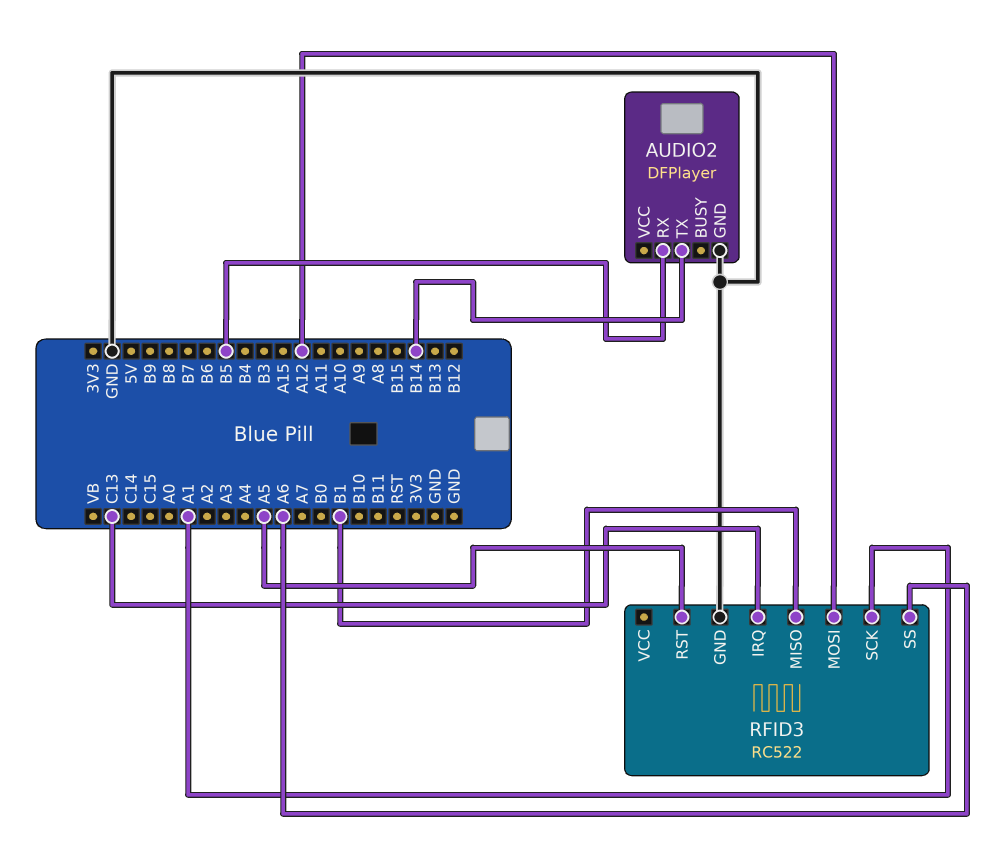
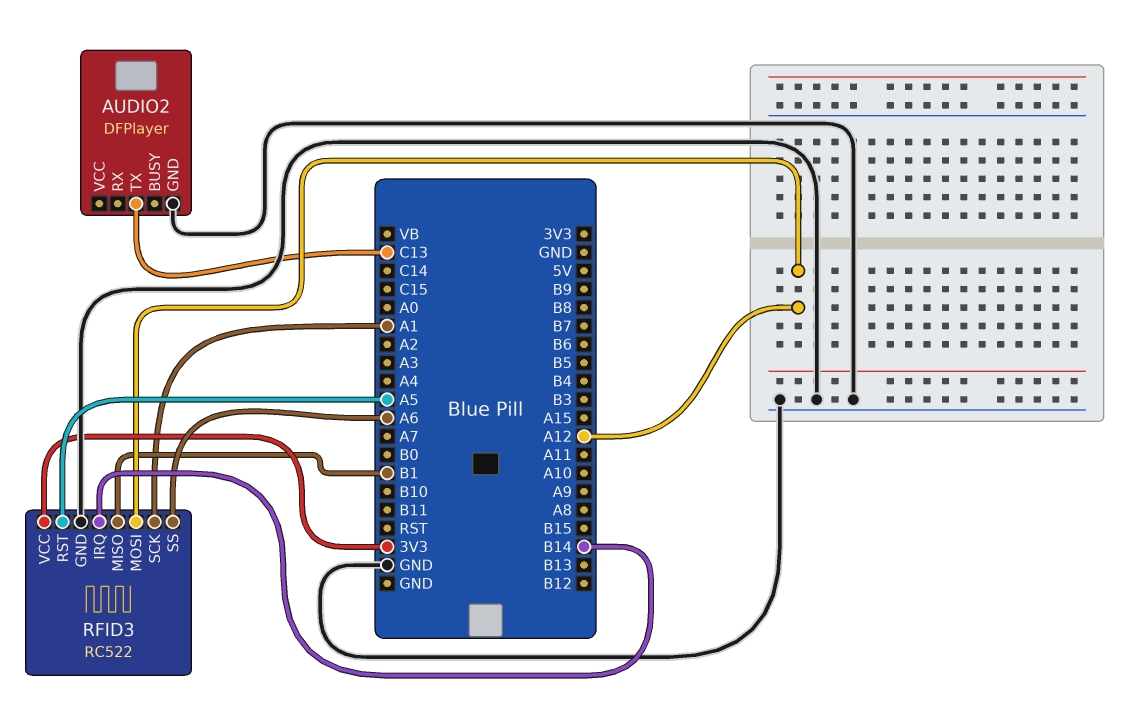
AUDIO2 pin RX: B5 -> none
AUDIO2 pin TX: B14 -> C13
RFID3 pin IRQ: C13 -> B14
RFID3 pin VCC: none -> 3V3

